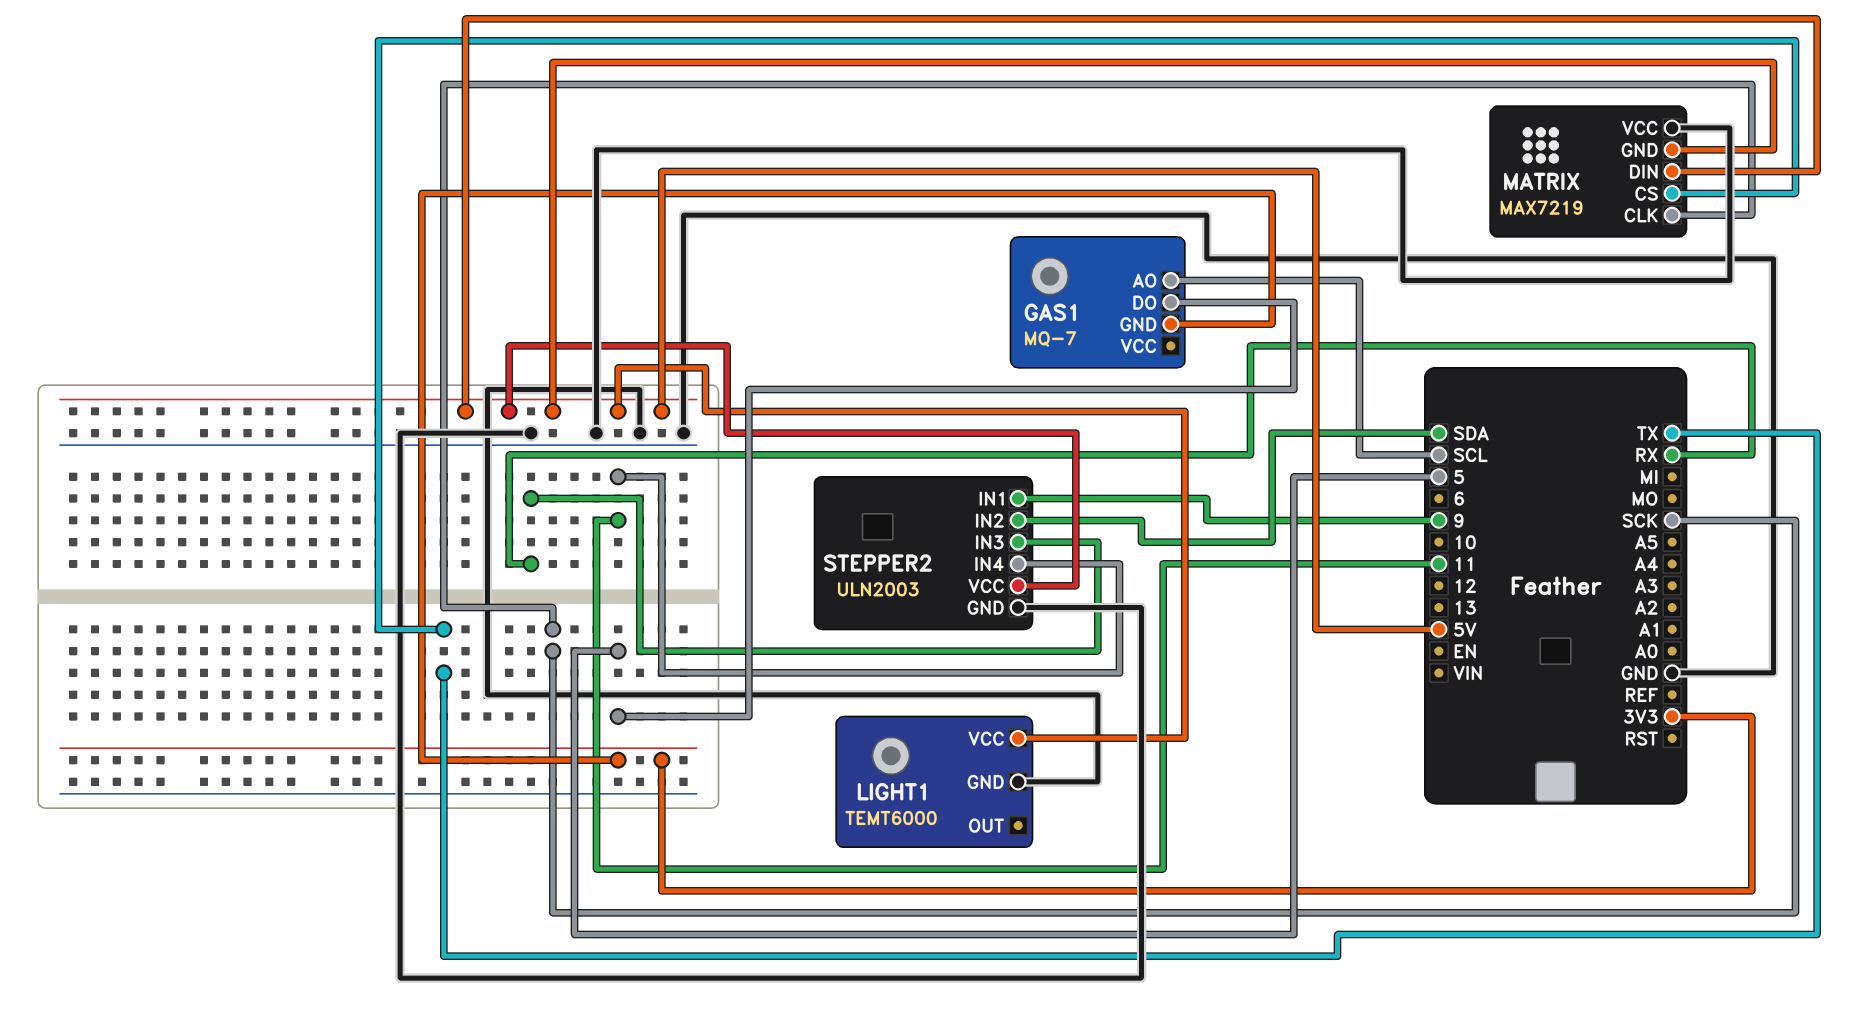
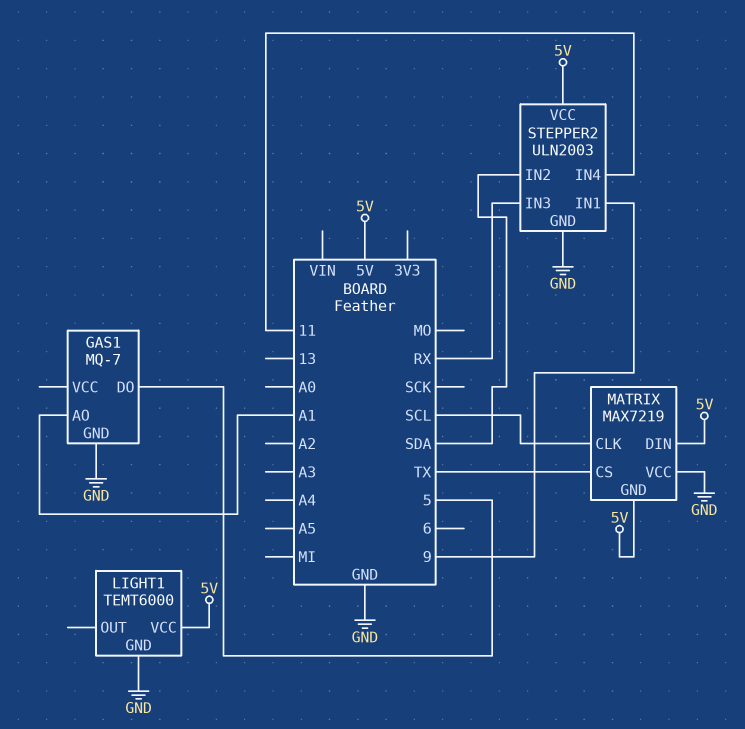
GAS1 pin AO: SCL -> A1
GAS1 pin GND: 3V3 -> GND
MATRIX pin CLK: SCK -> SCL

